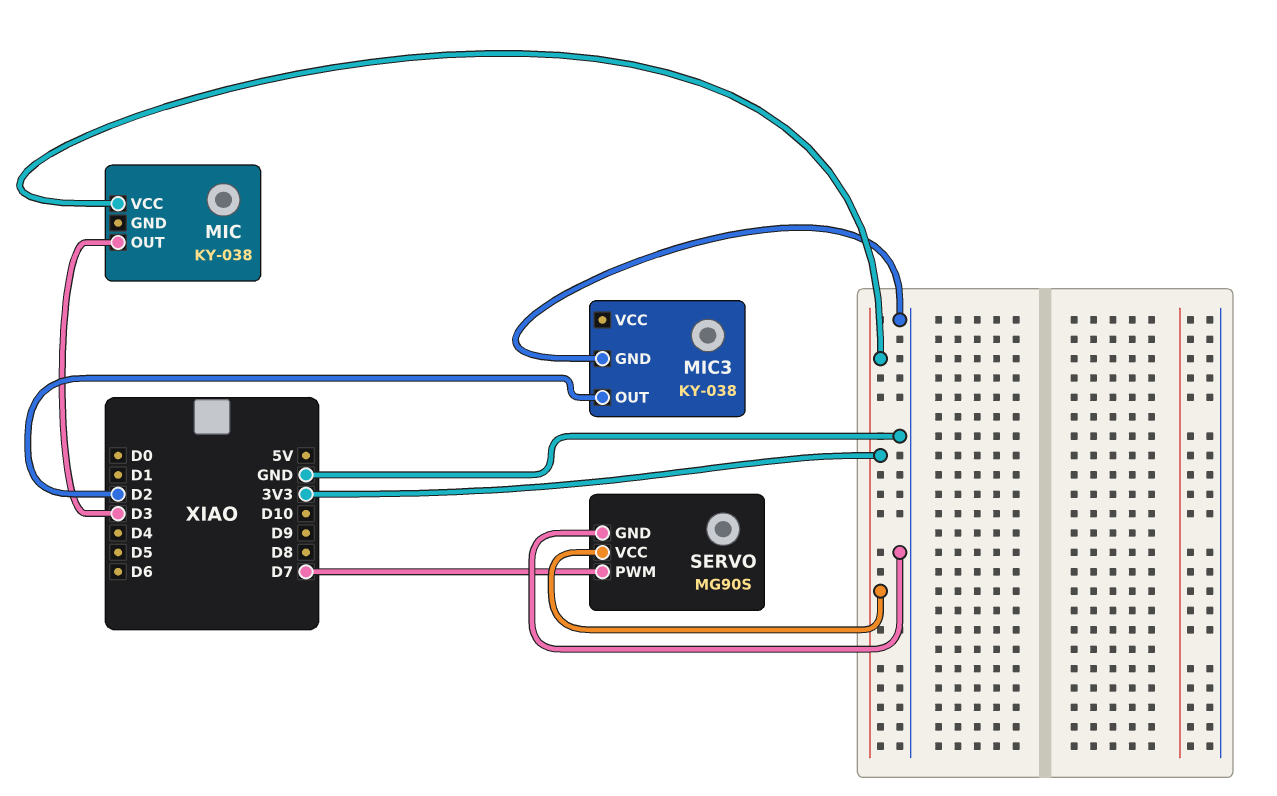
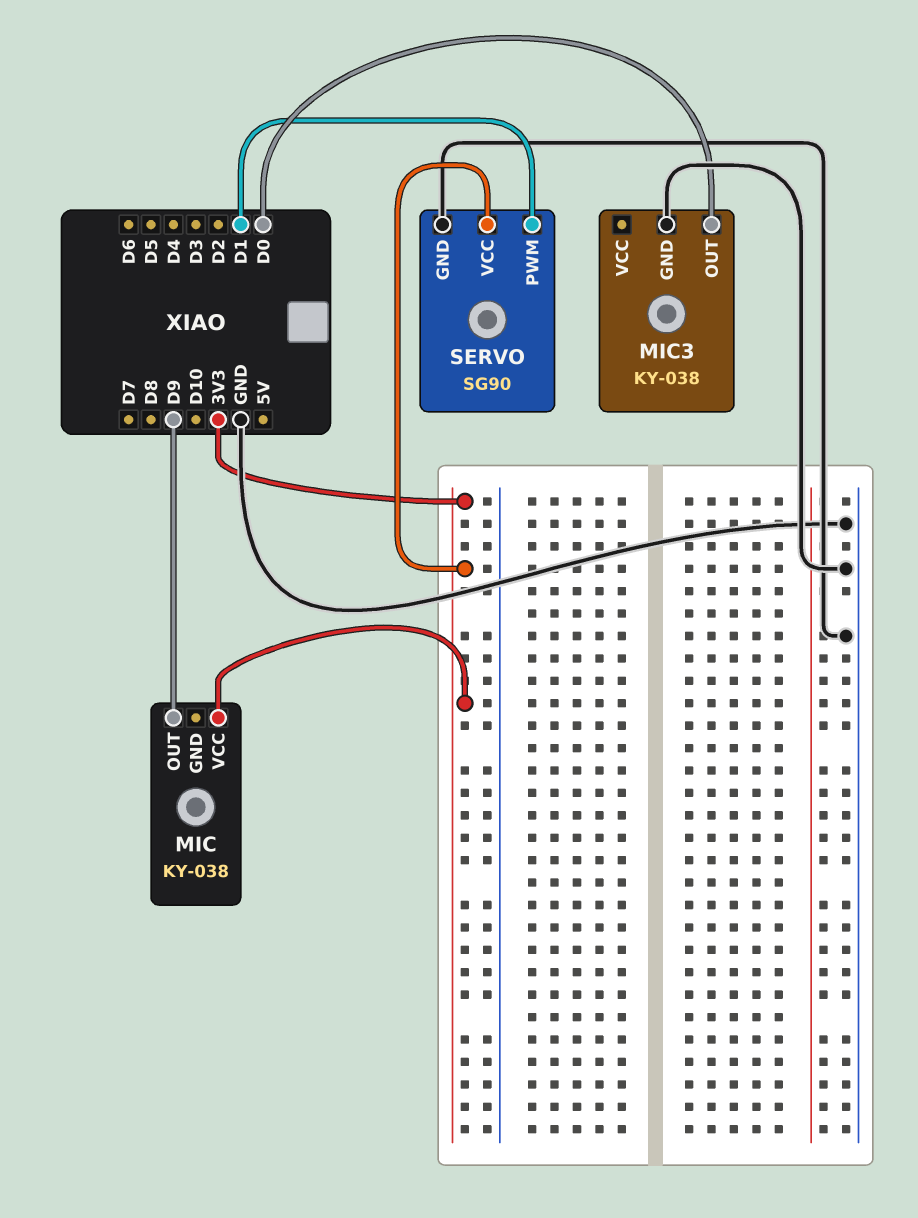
MIC pin OUT: D3 -> D9
MIC3 pin OUT: D2 -> D0
SERVO: MG90S -> SG90
SERVO pin PWM: D7 -> D1

